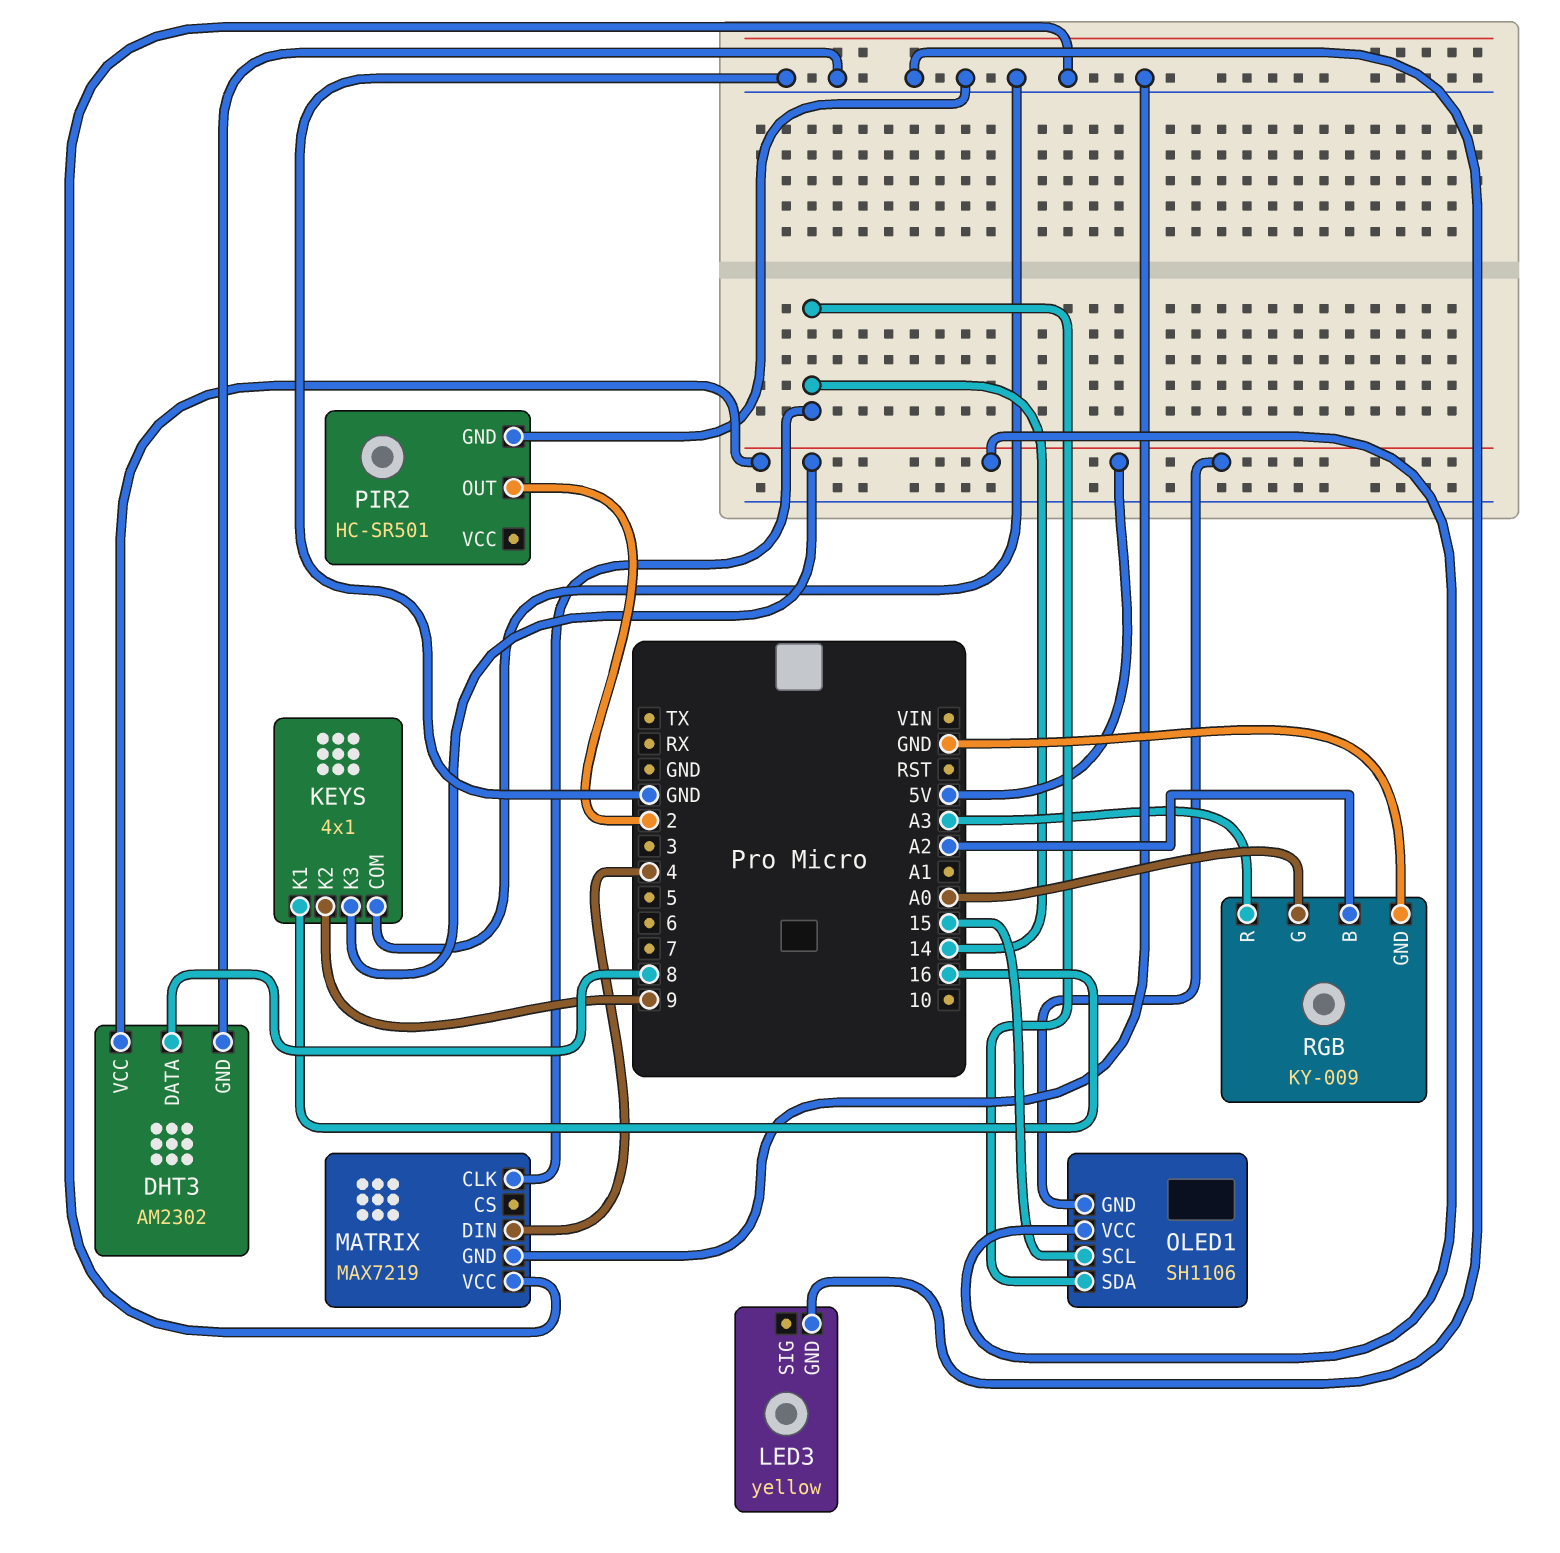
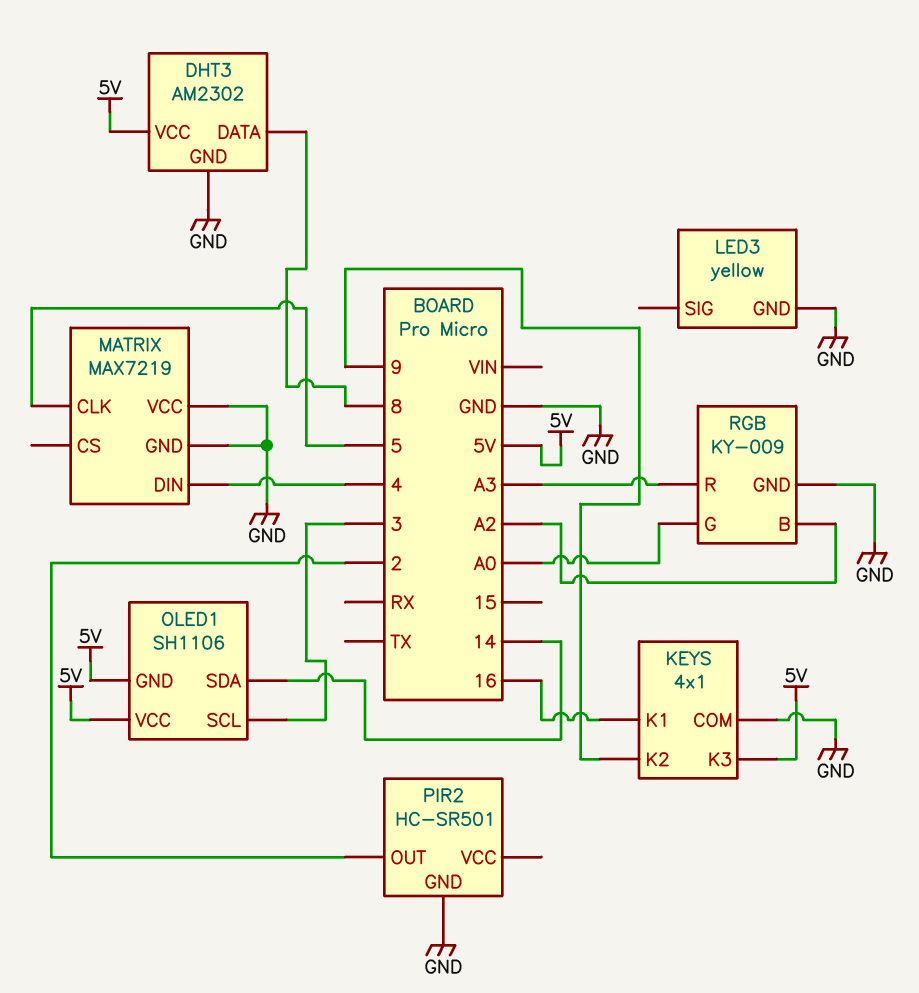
MATRIX pin CLK: 14 -> 5
OLED1 pin SCL: 15 -> 3

